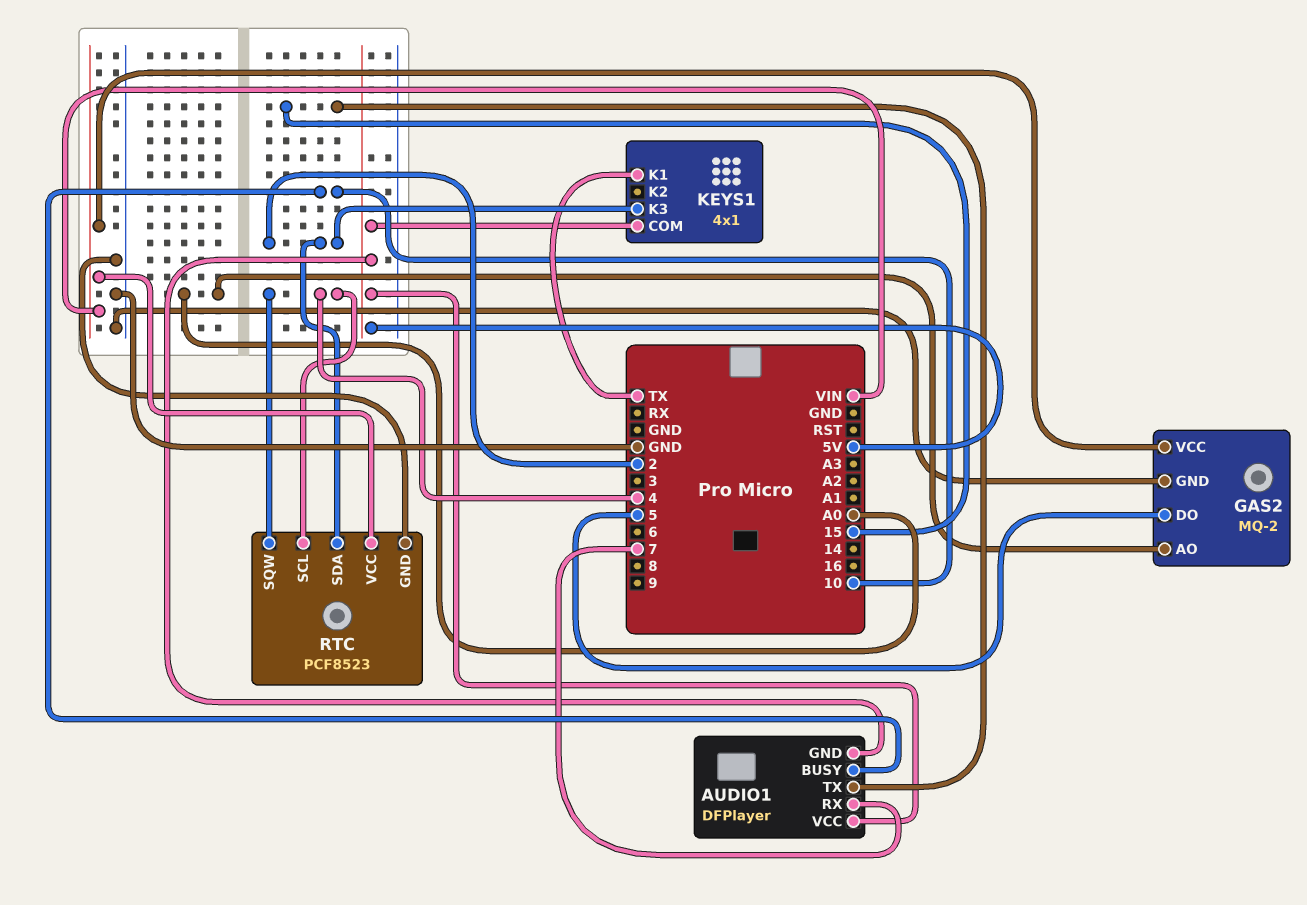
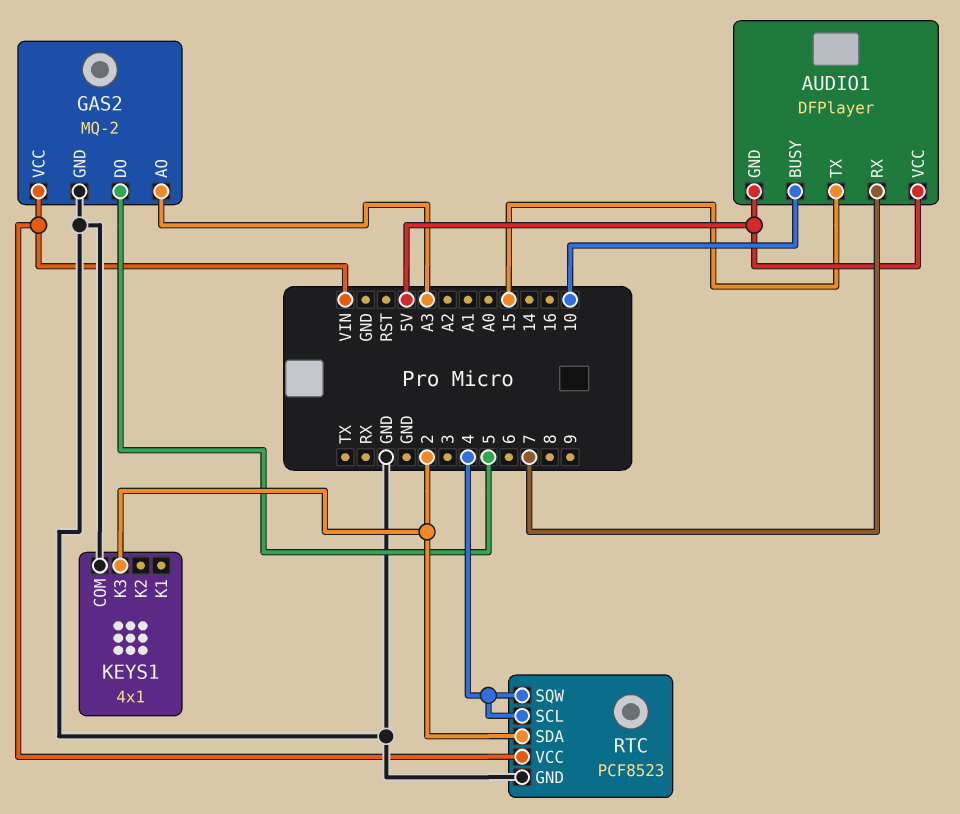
GAS2 pin AO: A0 -> A3
KEYS1 pin COM: 5V -> GND
KEYS1 pin K1: TX -> none

